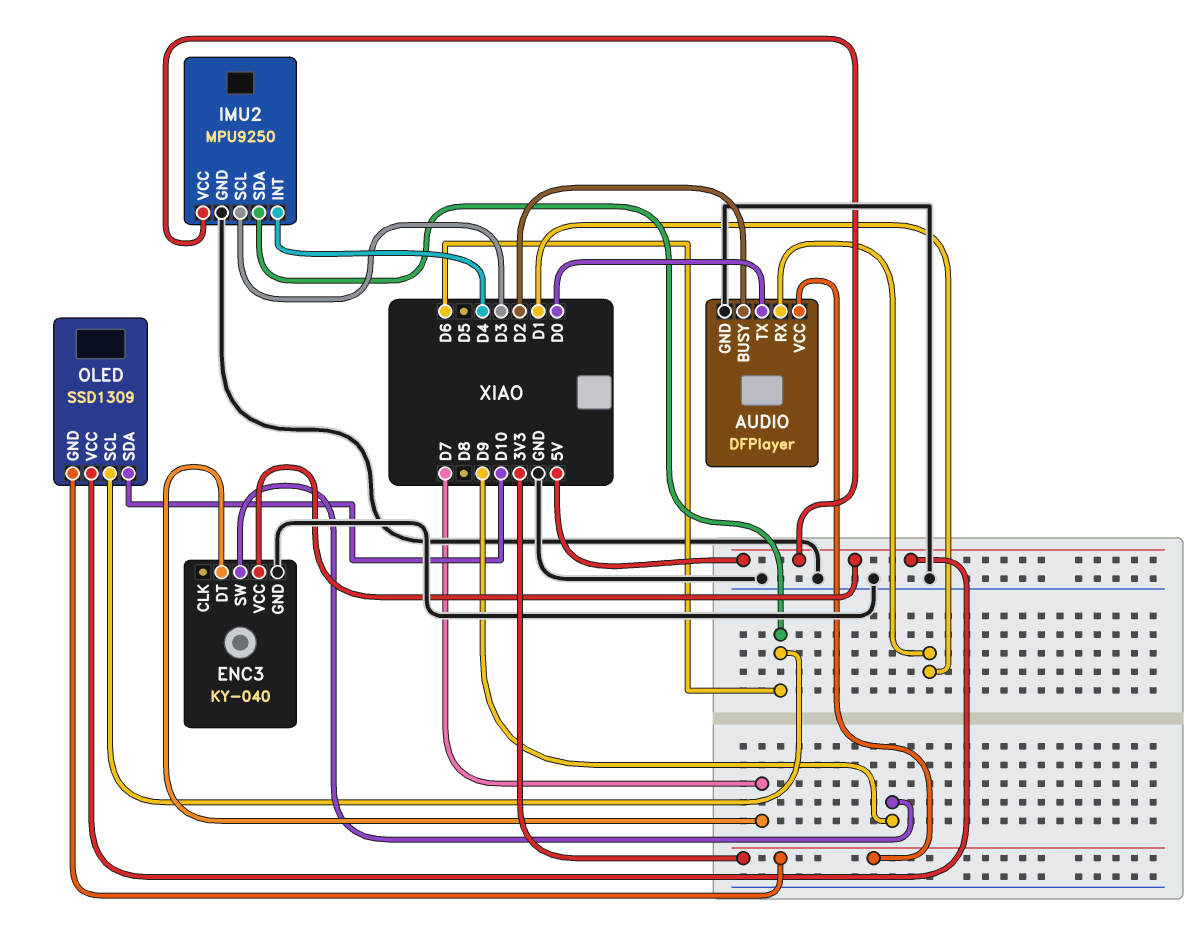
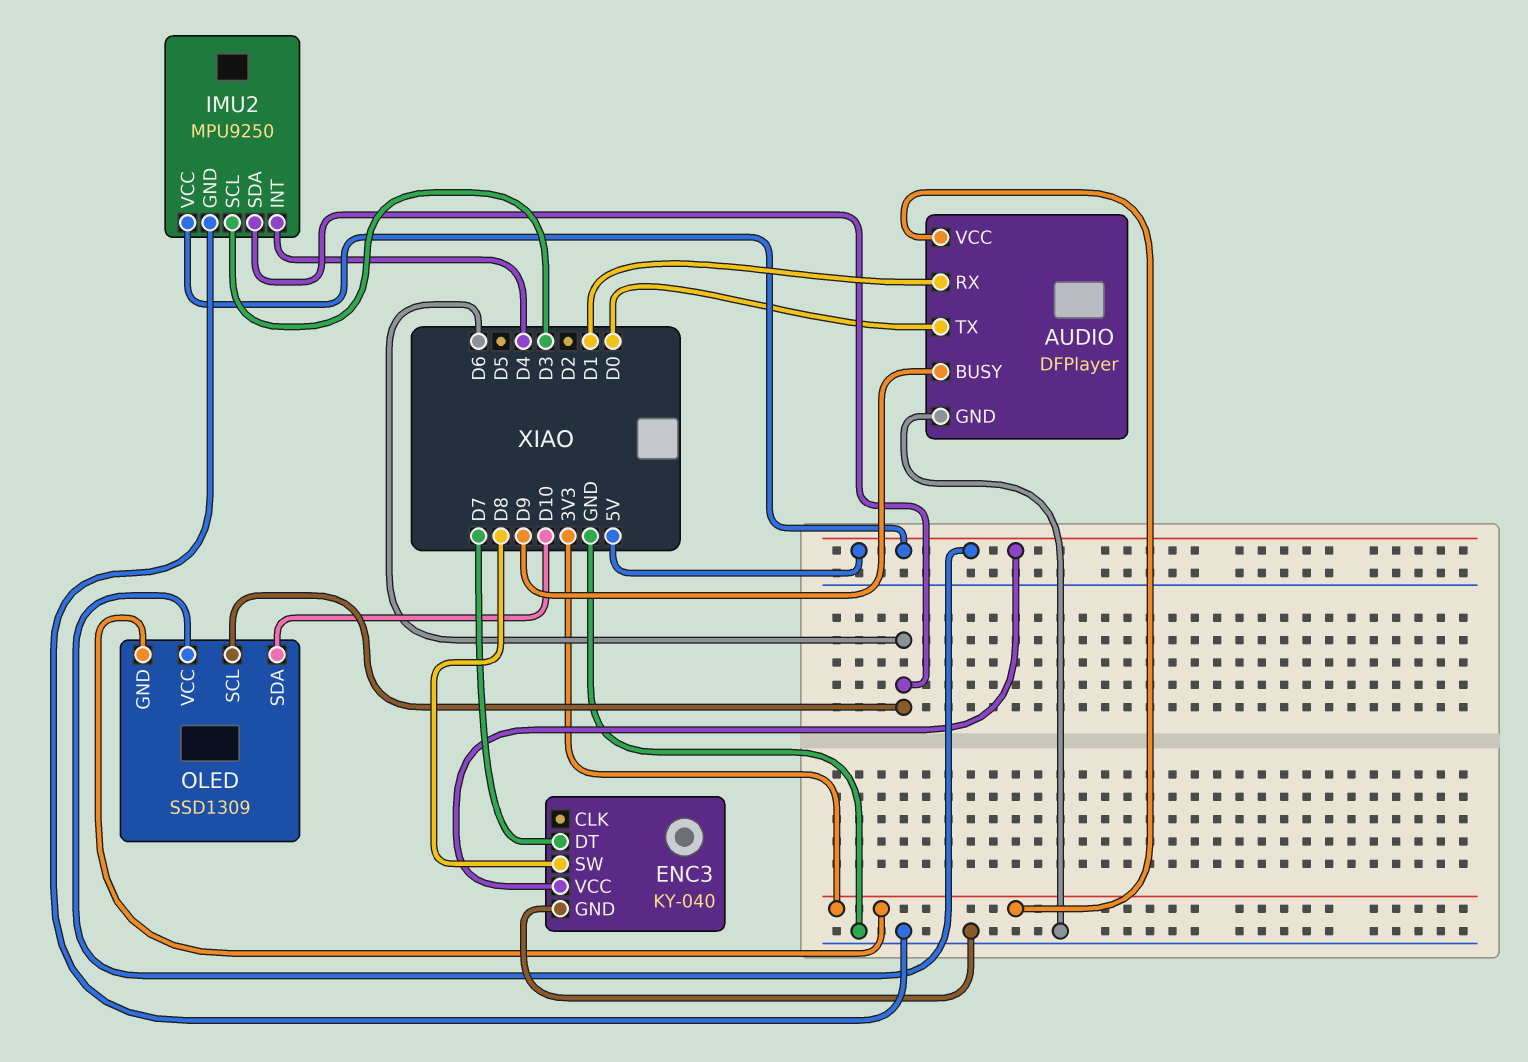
AUDIO pin BUSY: D2 -> D9
ENC3 pin SW: D9 -> D8

